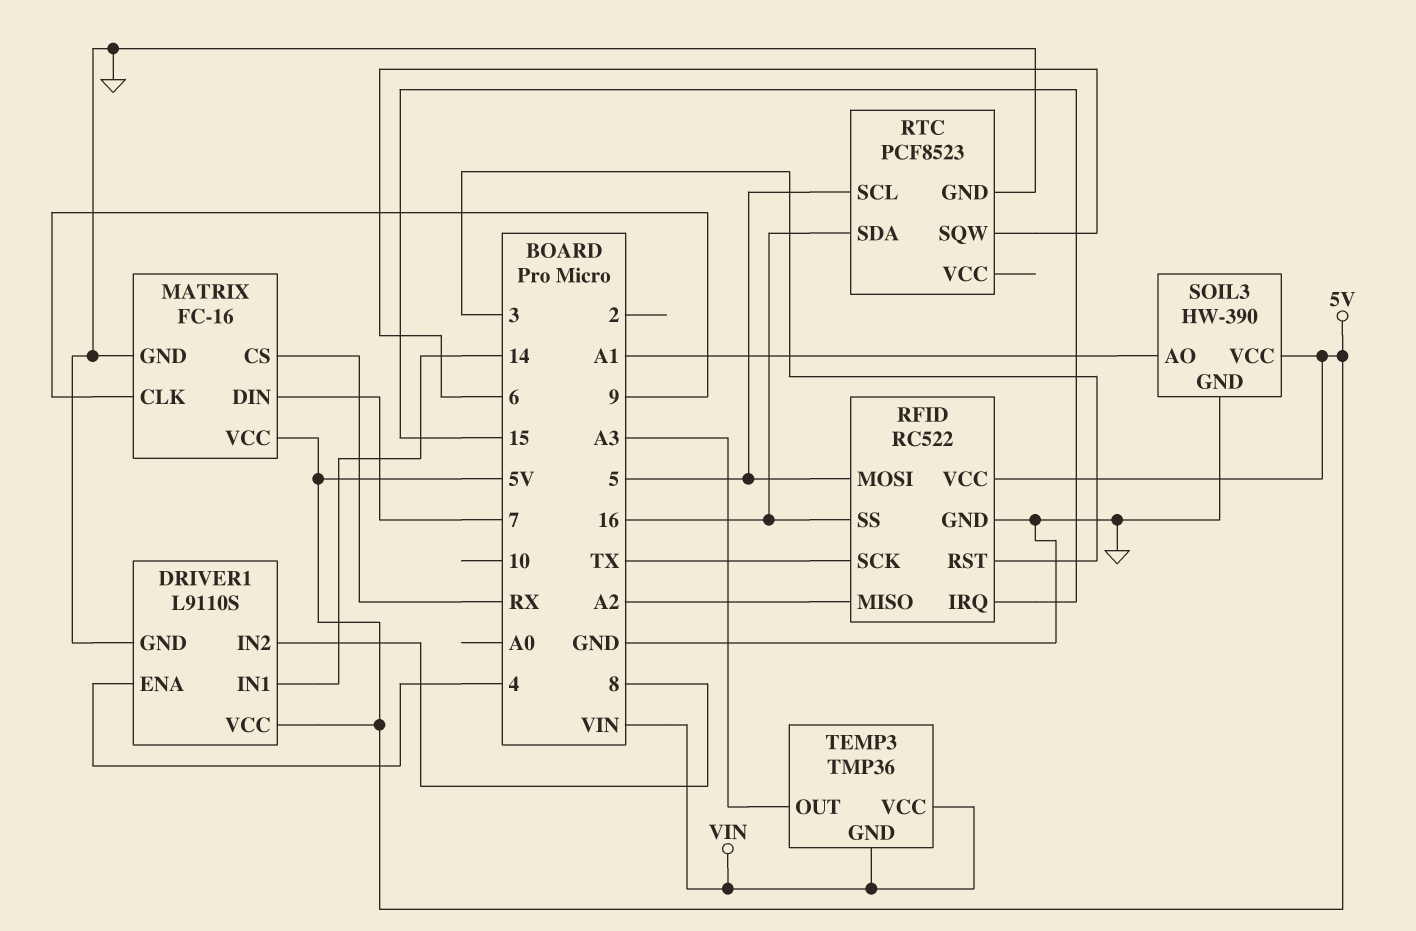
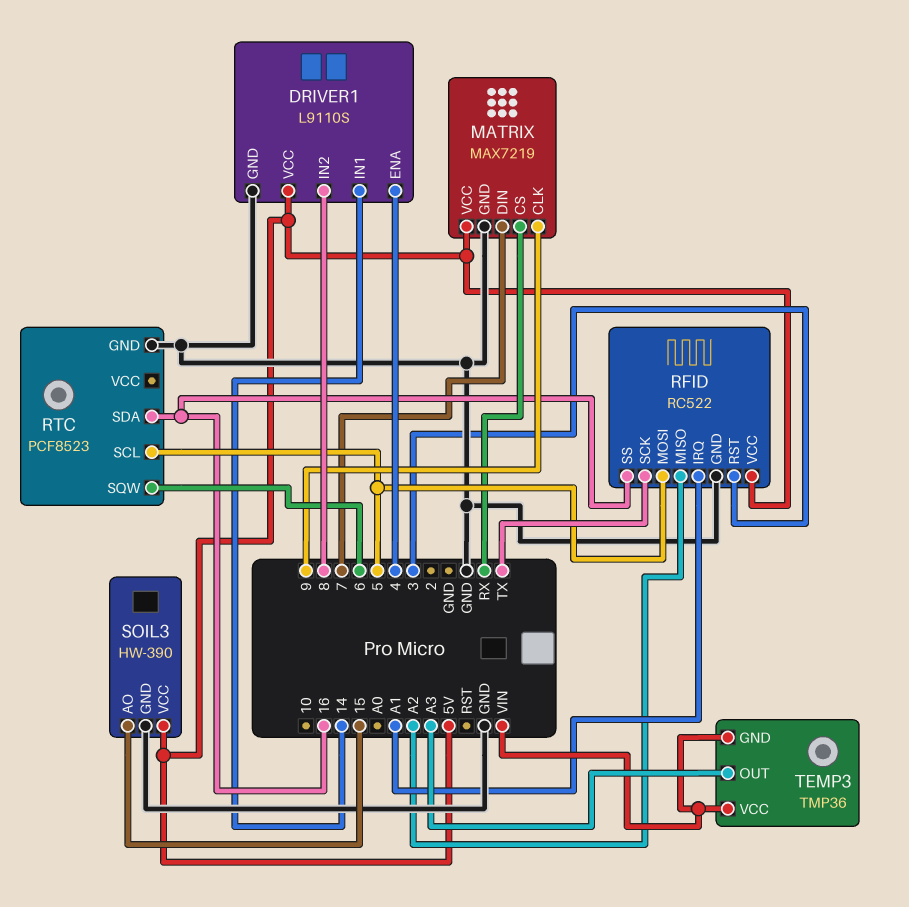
MATRIX: FC-16 -> MAX7219
RFID pin IRQ: 15 -> A1
SOIL3 pin AO: A1 -> 15

